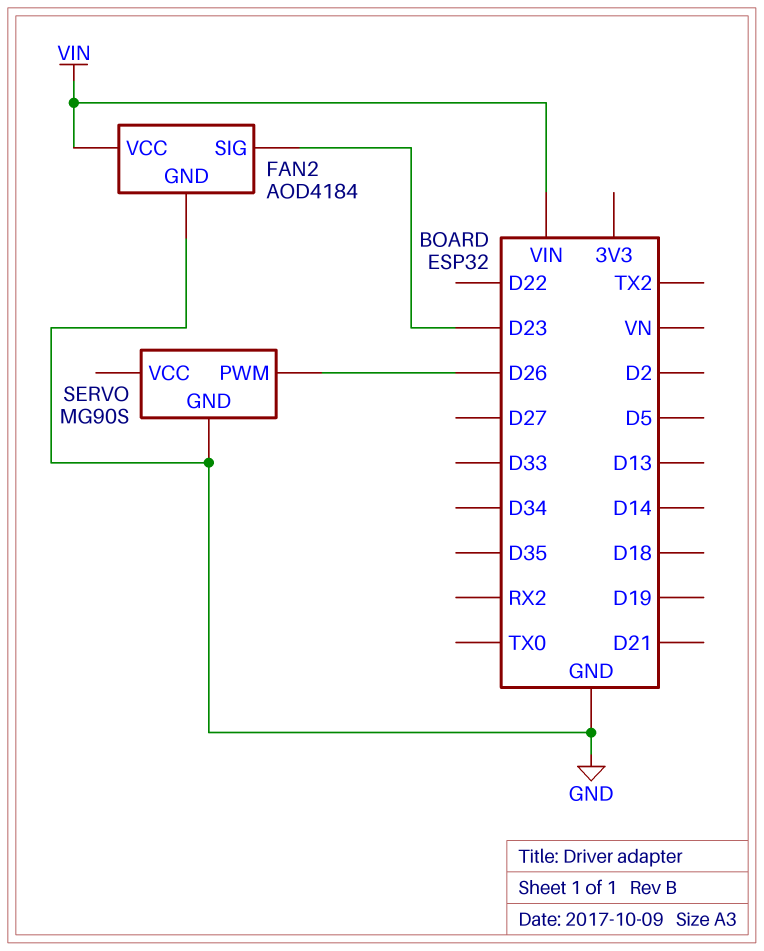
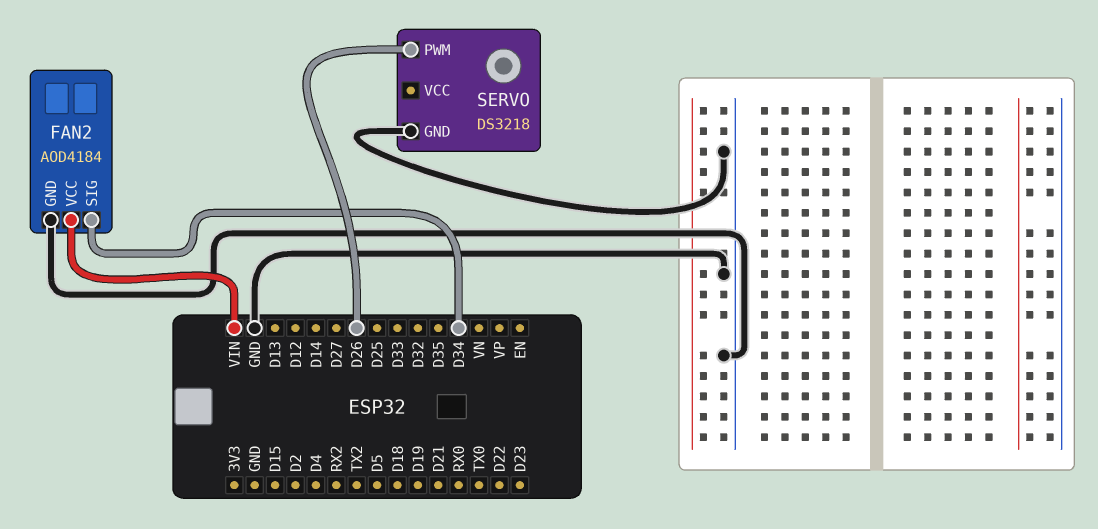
FAN2 pin SIG: D23 -> D34
SERVO: MG90S -> DS3218

